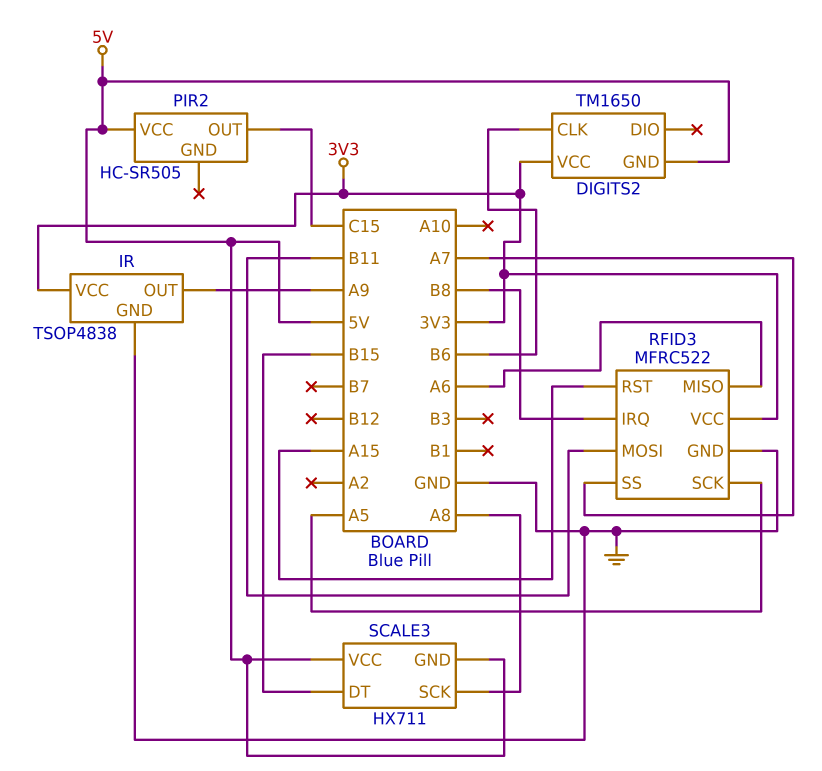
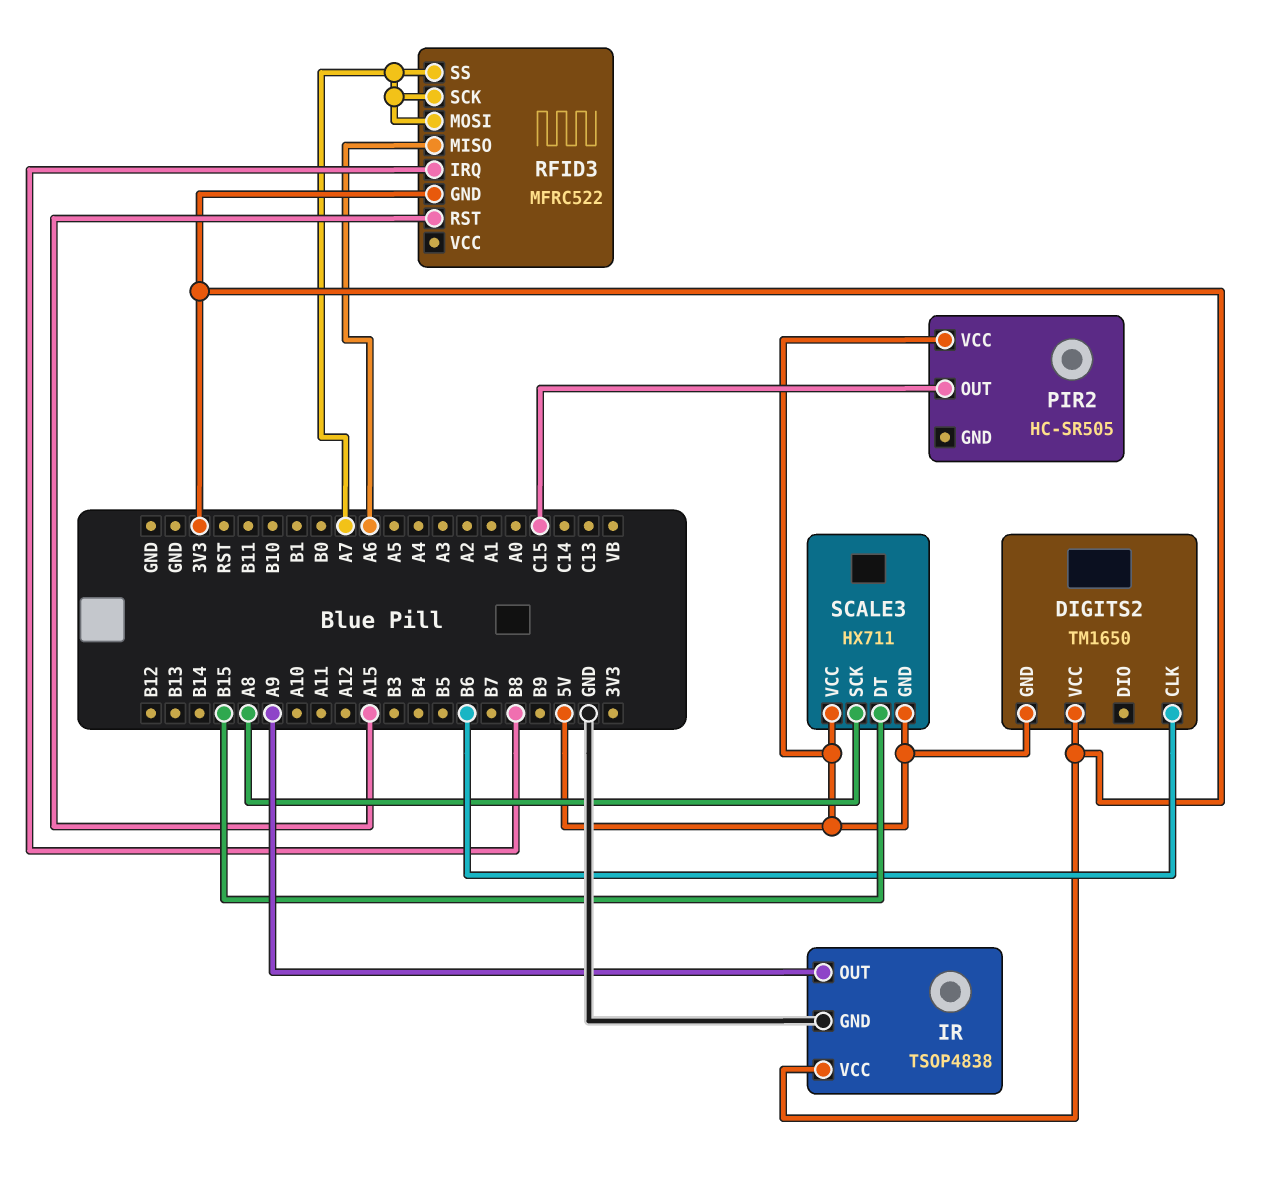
RFID3 pin GND: GND -> 3V3
RFID3 pin MOSI: B11 -> A7
RFID3 pin SCK: A5 -> A7
RFID3 pin VCC: 3V3 -> none

